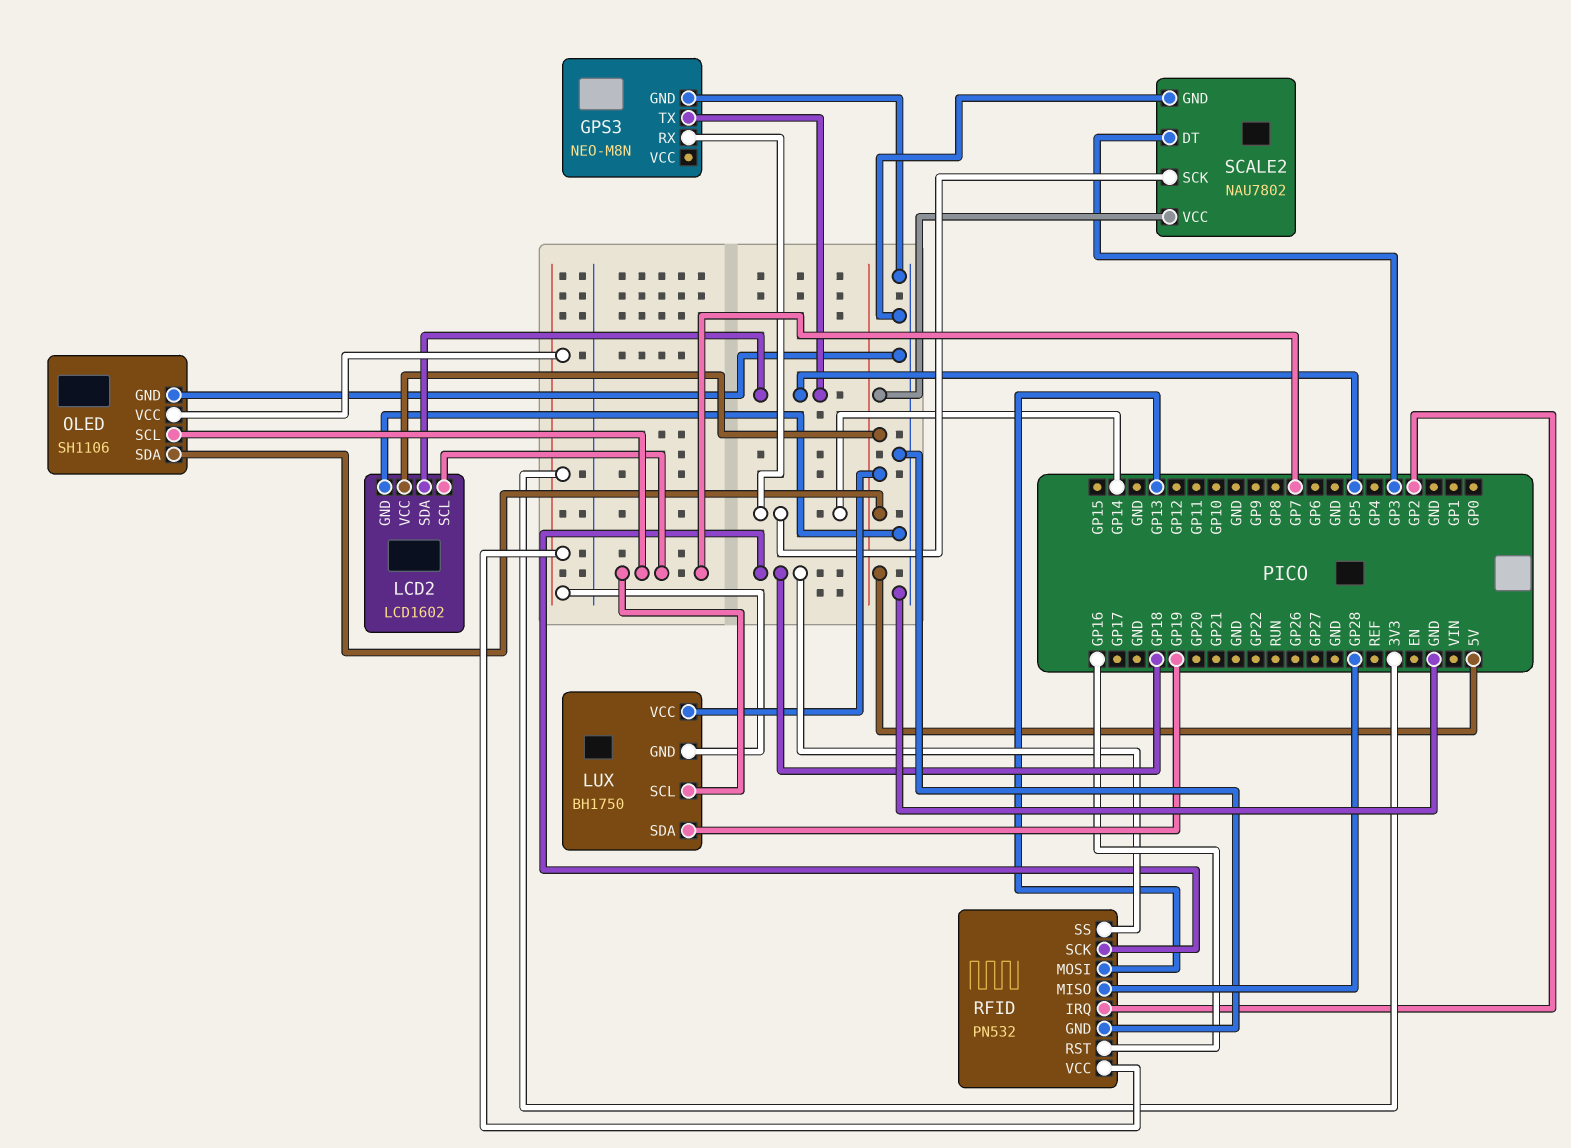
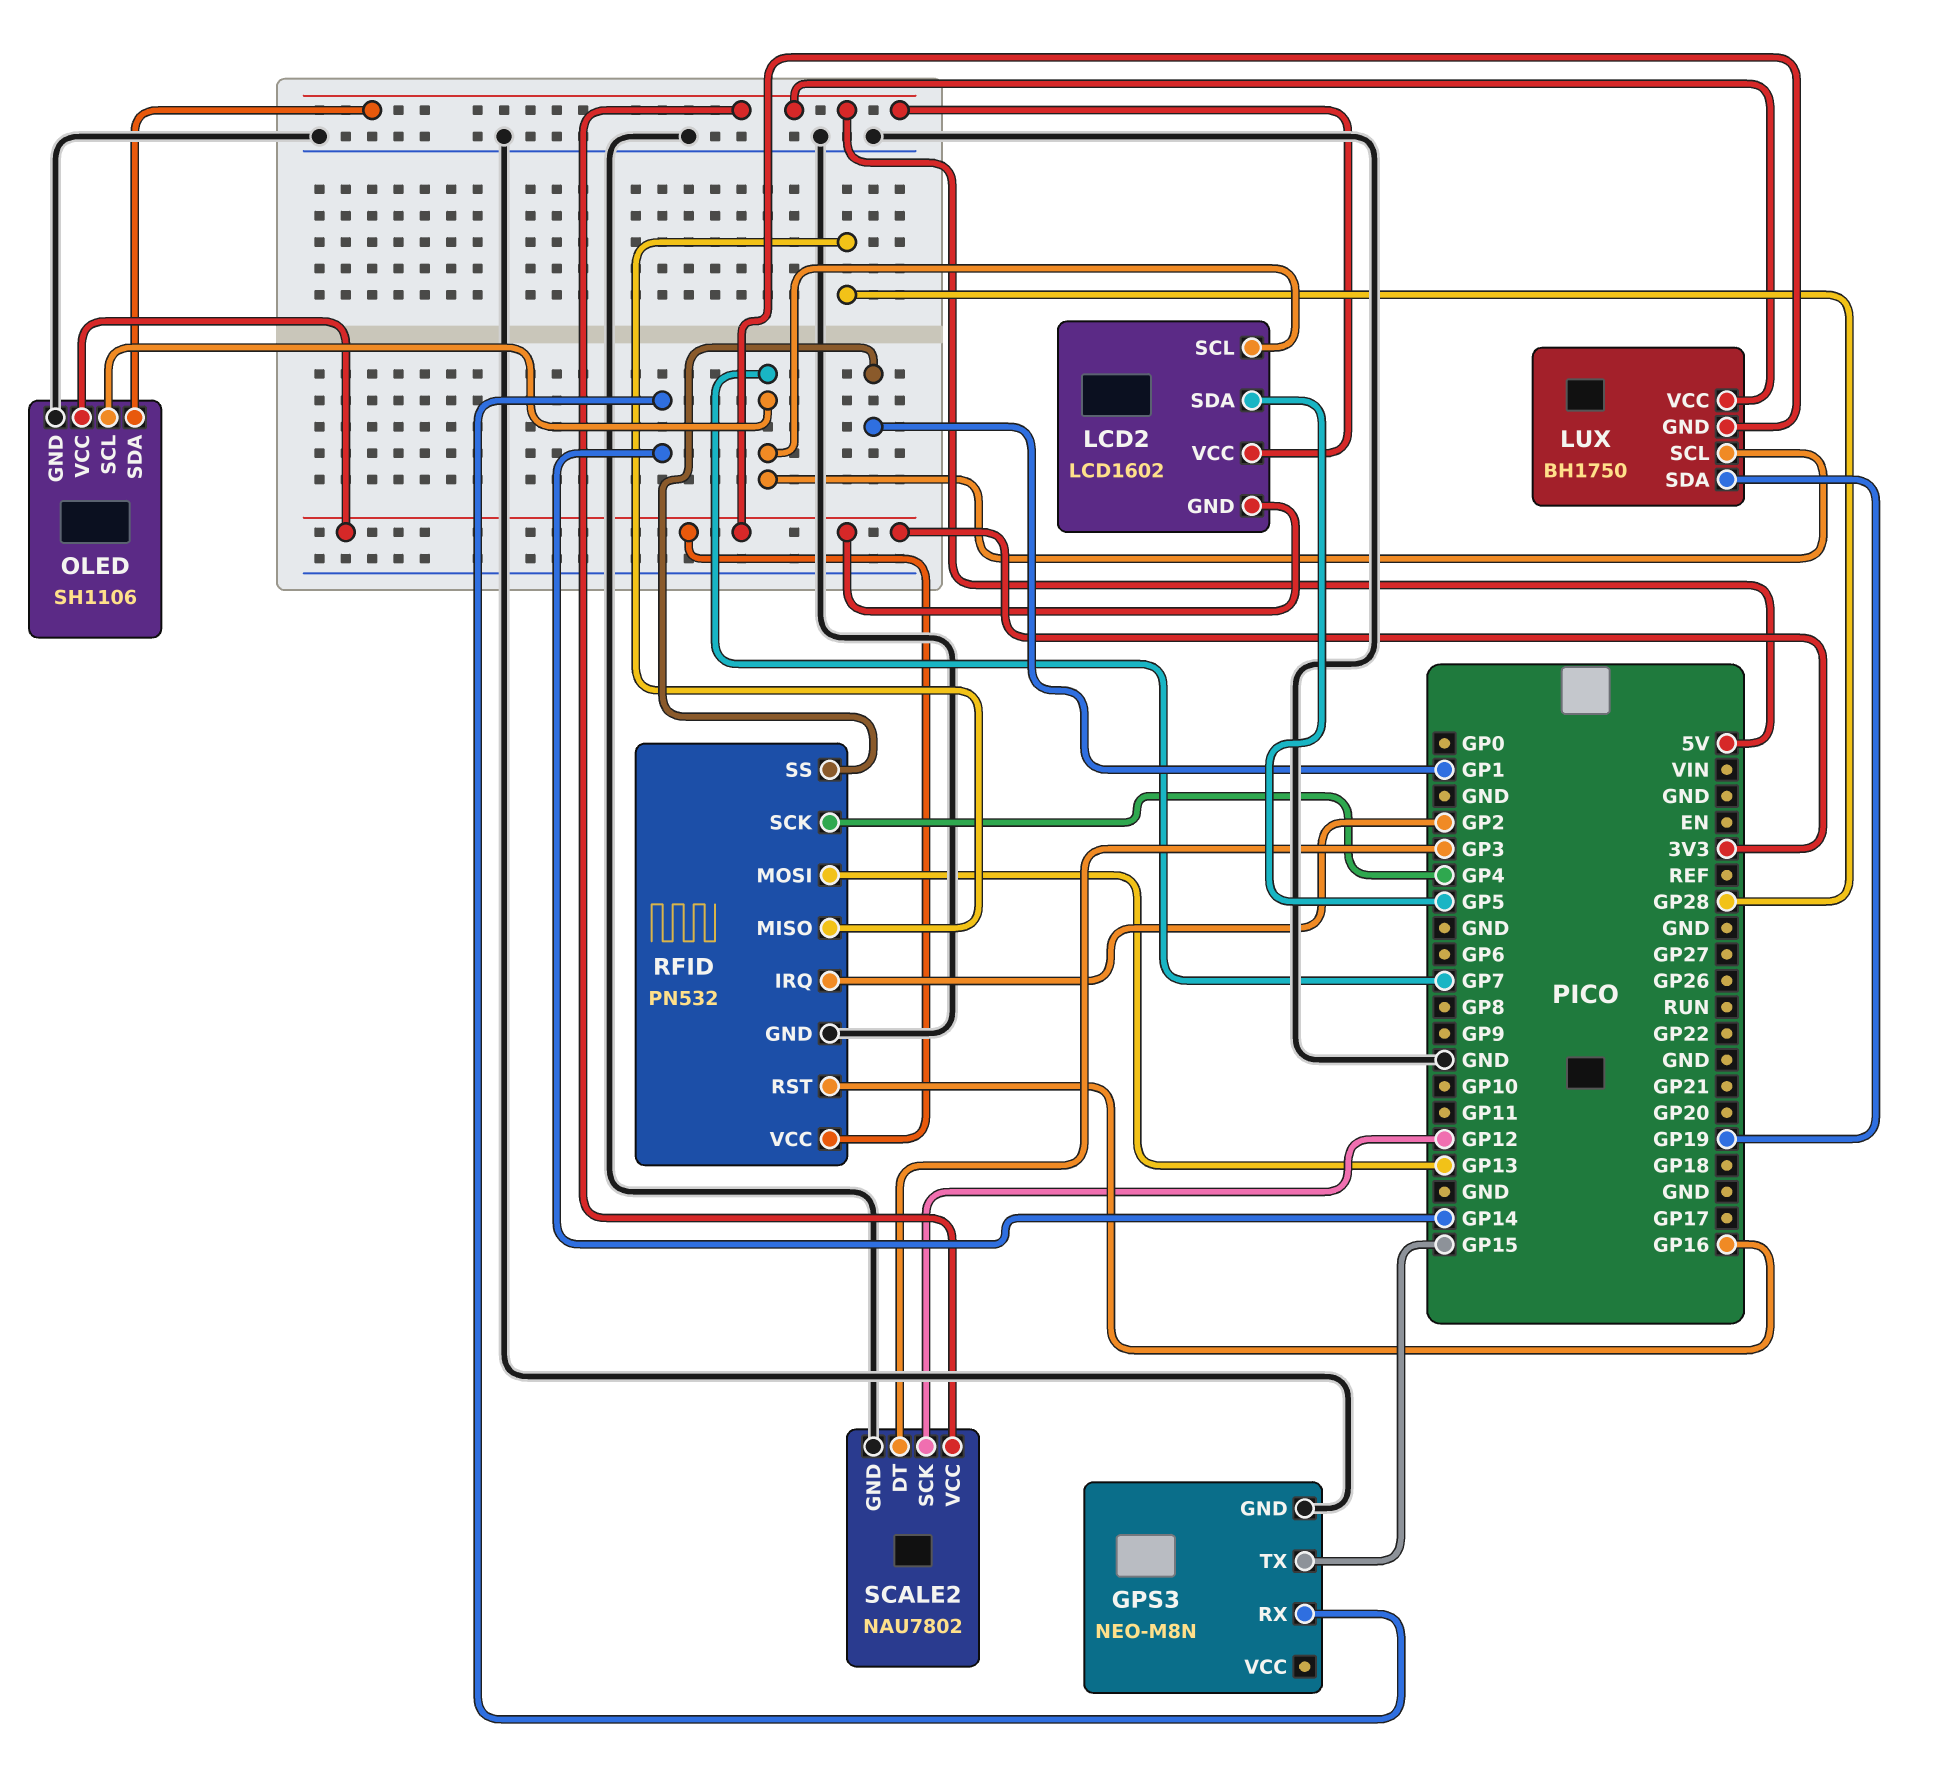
GPS3 pin TX: GP5 -> GP15
LCD2 pin GND: GND -> 3V3
RFID pin SCK: GP18 -> GP4
RFID pin SS: GP18 -> GP1
SCALE2 pin SCK: GP14 -> GP12

